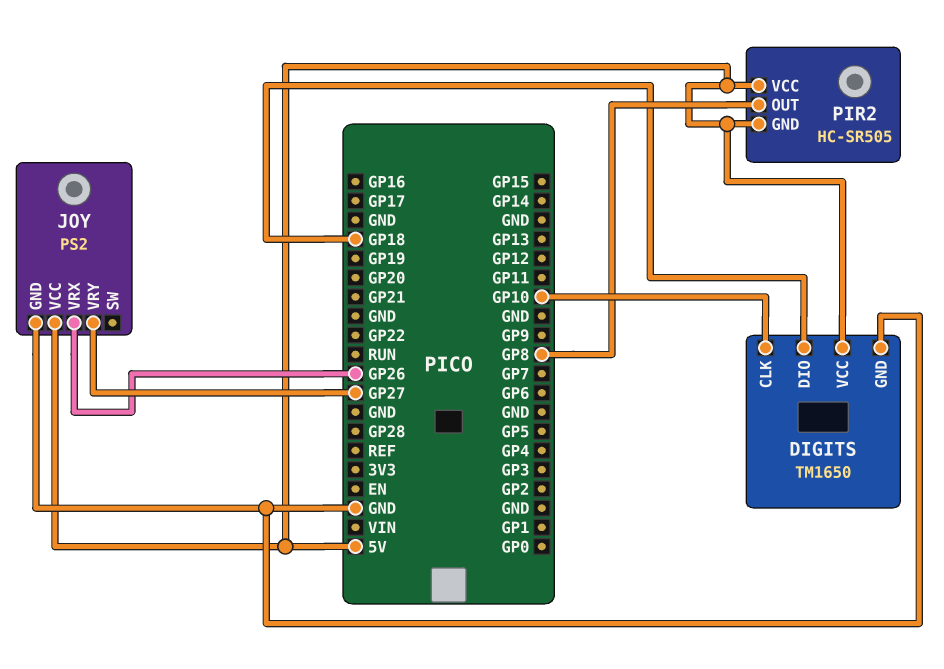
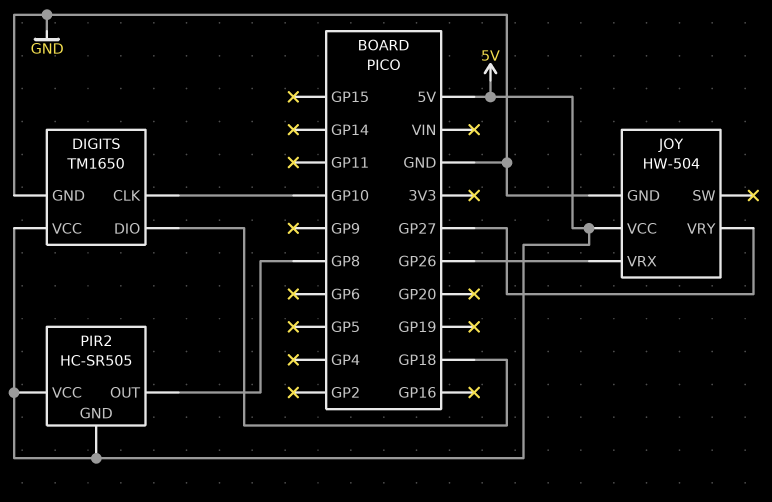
JOY: PS2 -> HW-504

